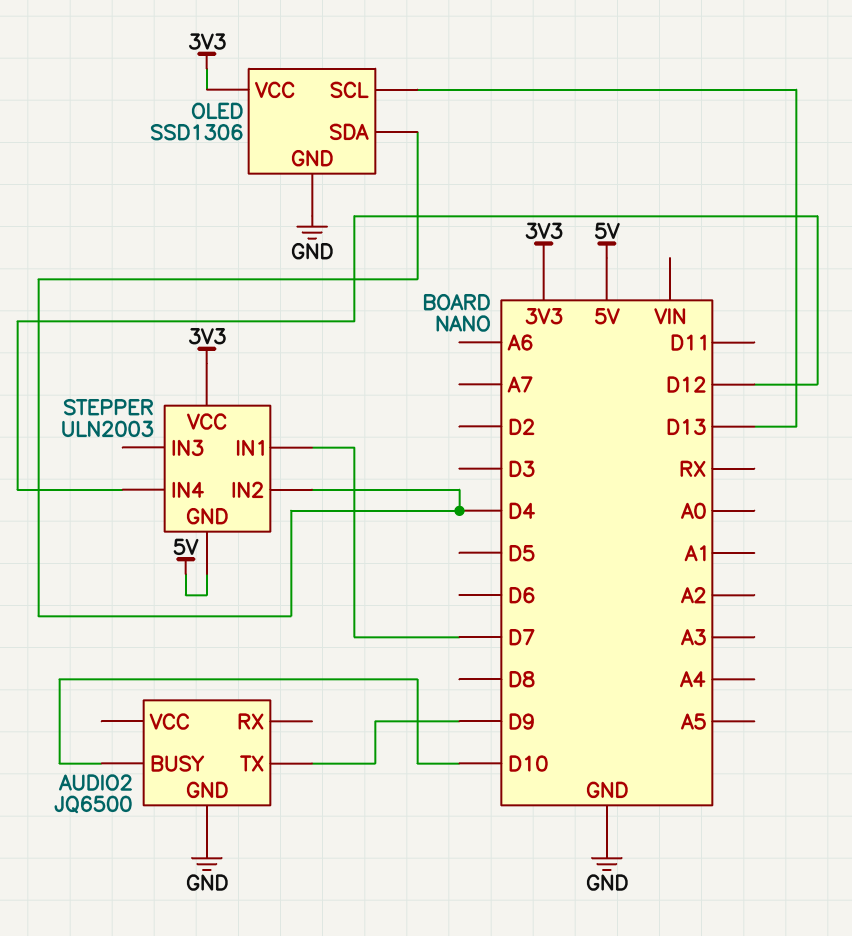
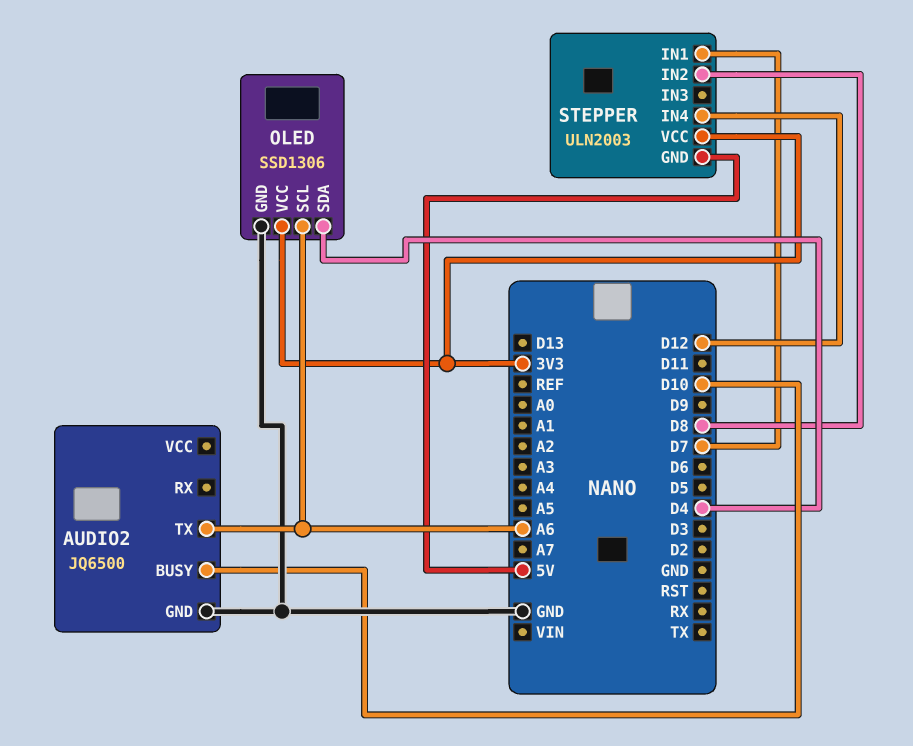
AUDIO2 pin TX: D9 -> A6
OLED pin SCL: D13 -> A6
STEPPER pin IN2: D4 -> D8

